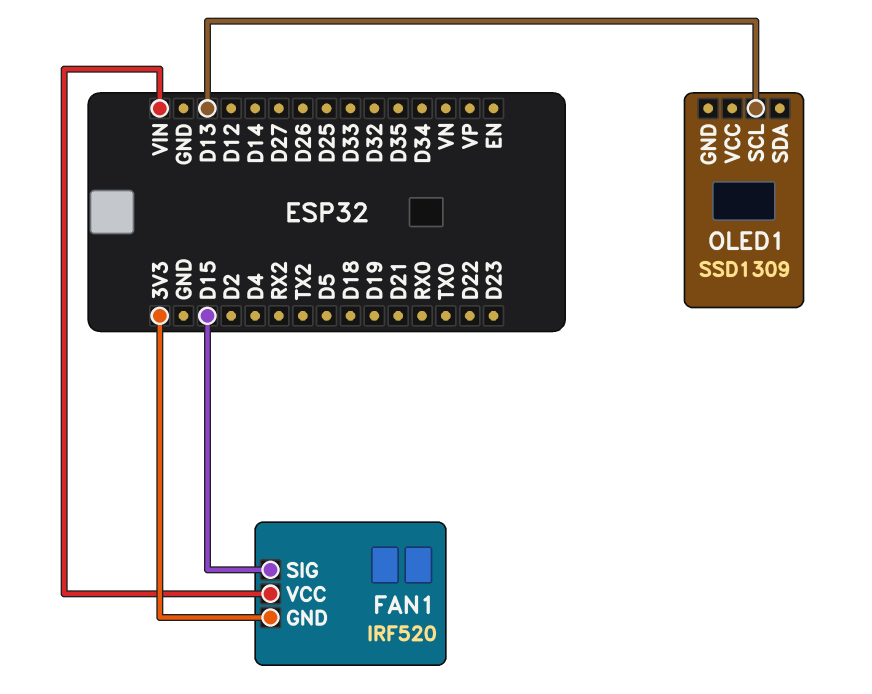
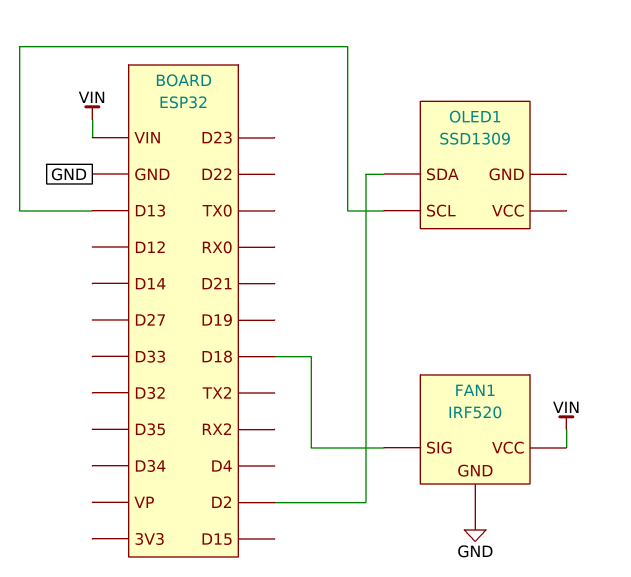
FAN1 pin GND: 3V3 -> GND
FAN1 pin SIG: D15 -> D18
OLED1 pin SDA: none -> D2

